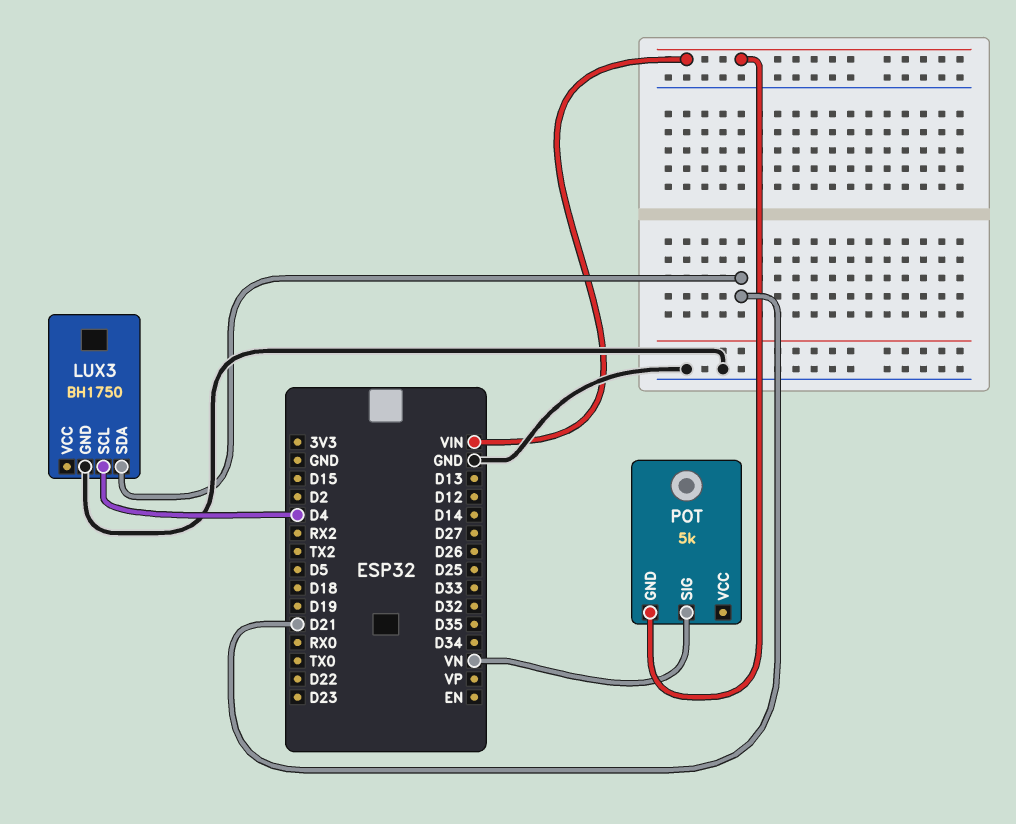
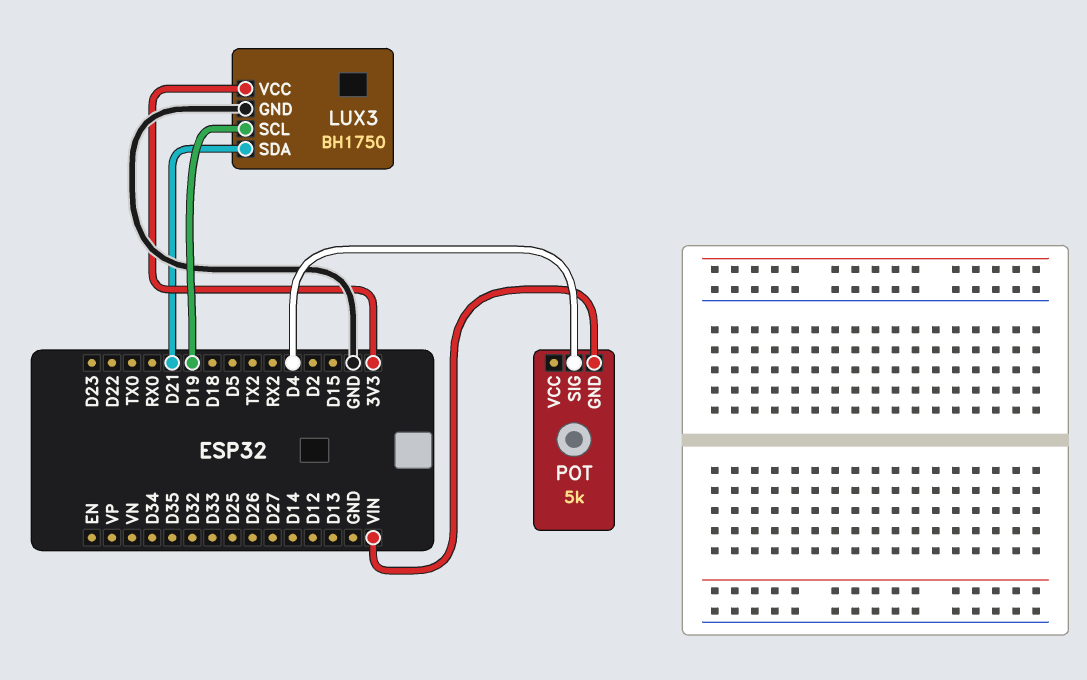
LUX3 pin SCL: D4 -> D19
LUX3 pin VCC: none -> 3V3
POT pin SIG: VN -> D4

